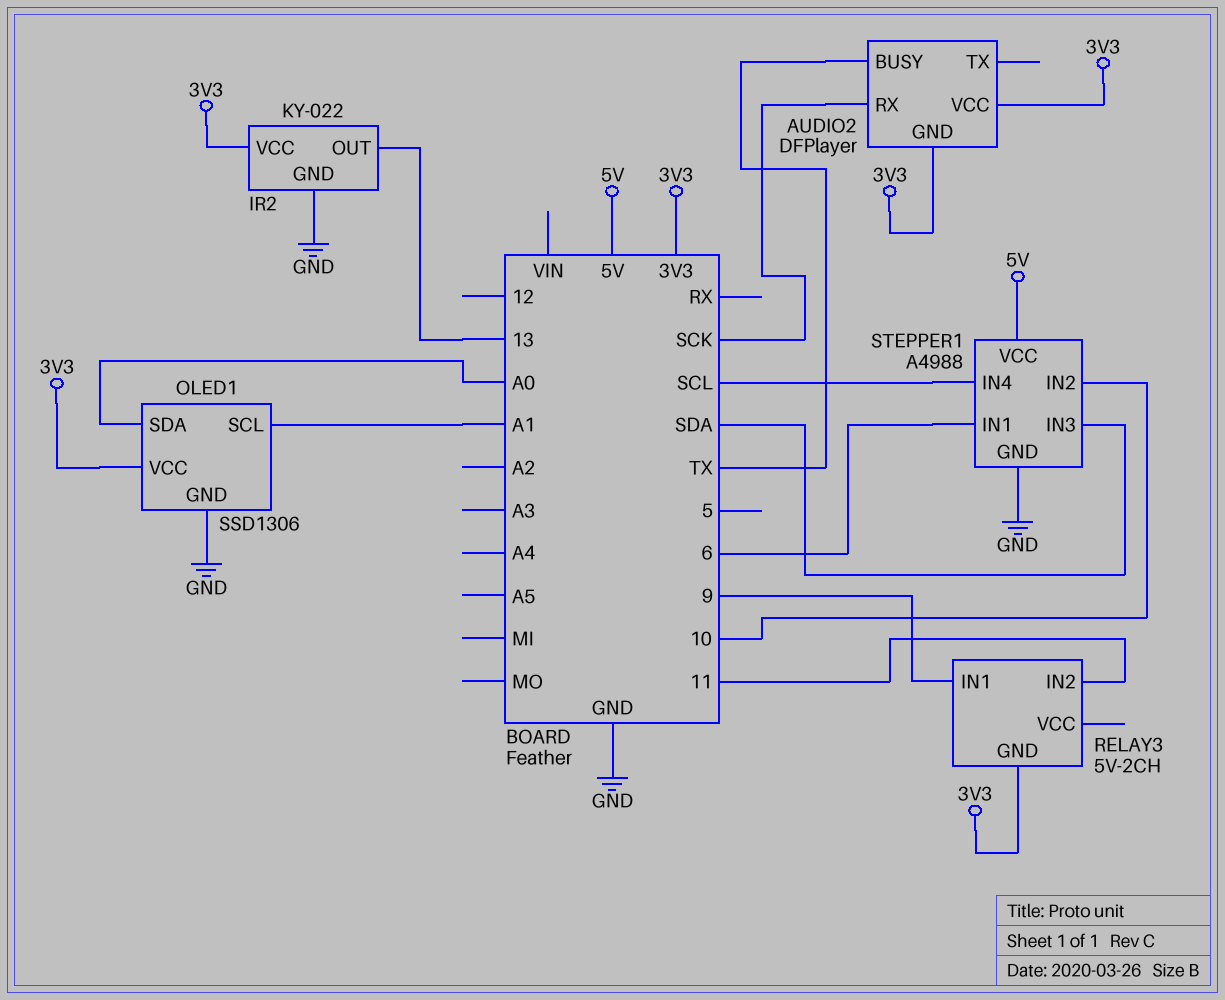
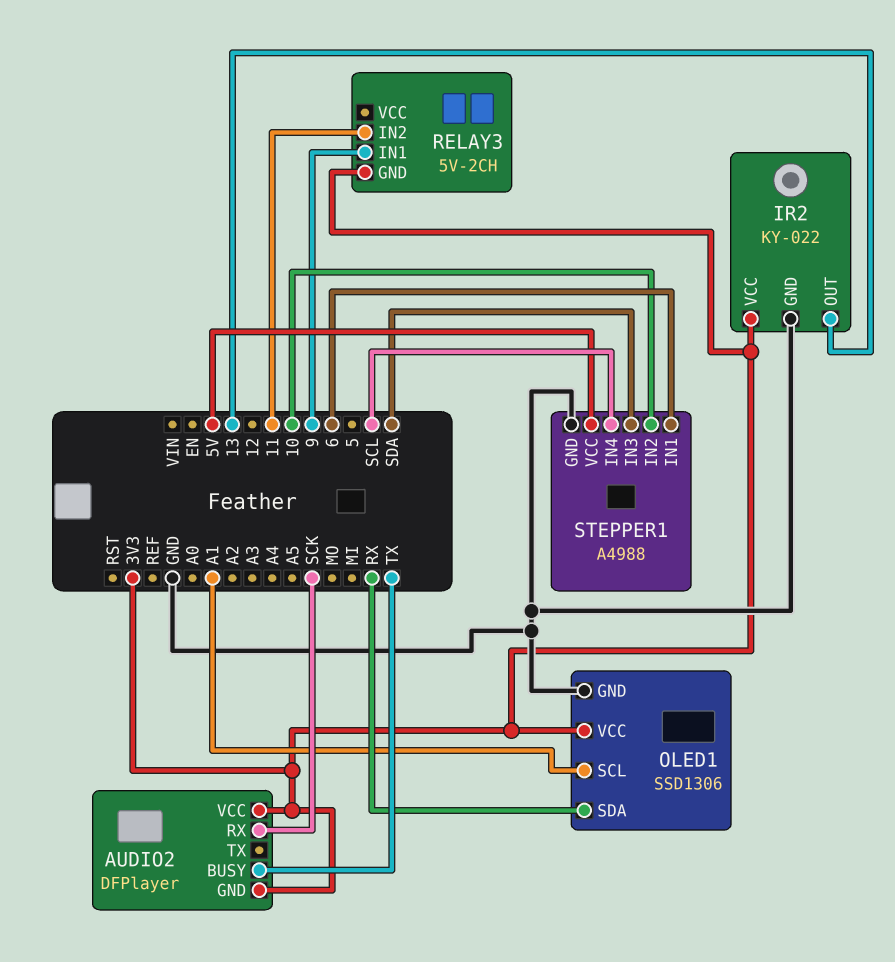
OLED1 pin SDA: A0 -> RX

